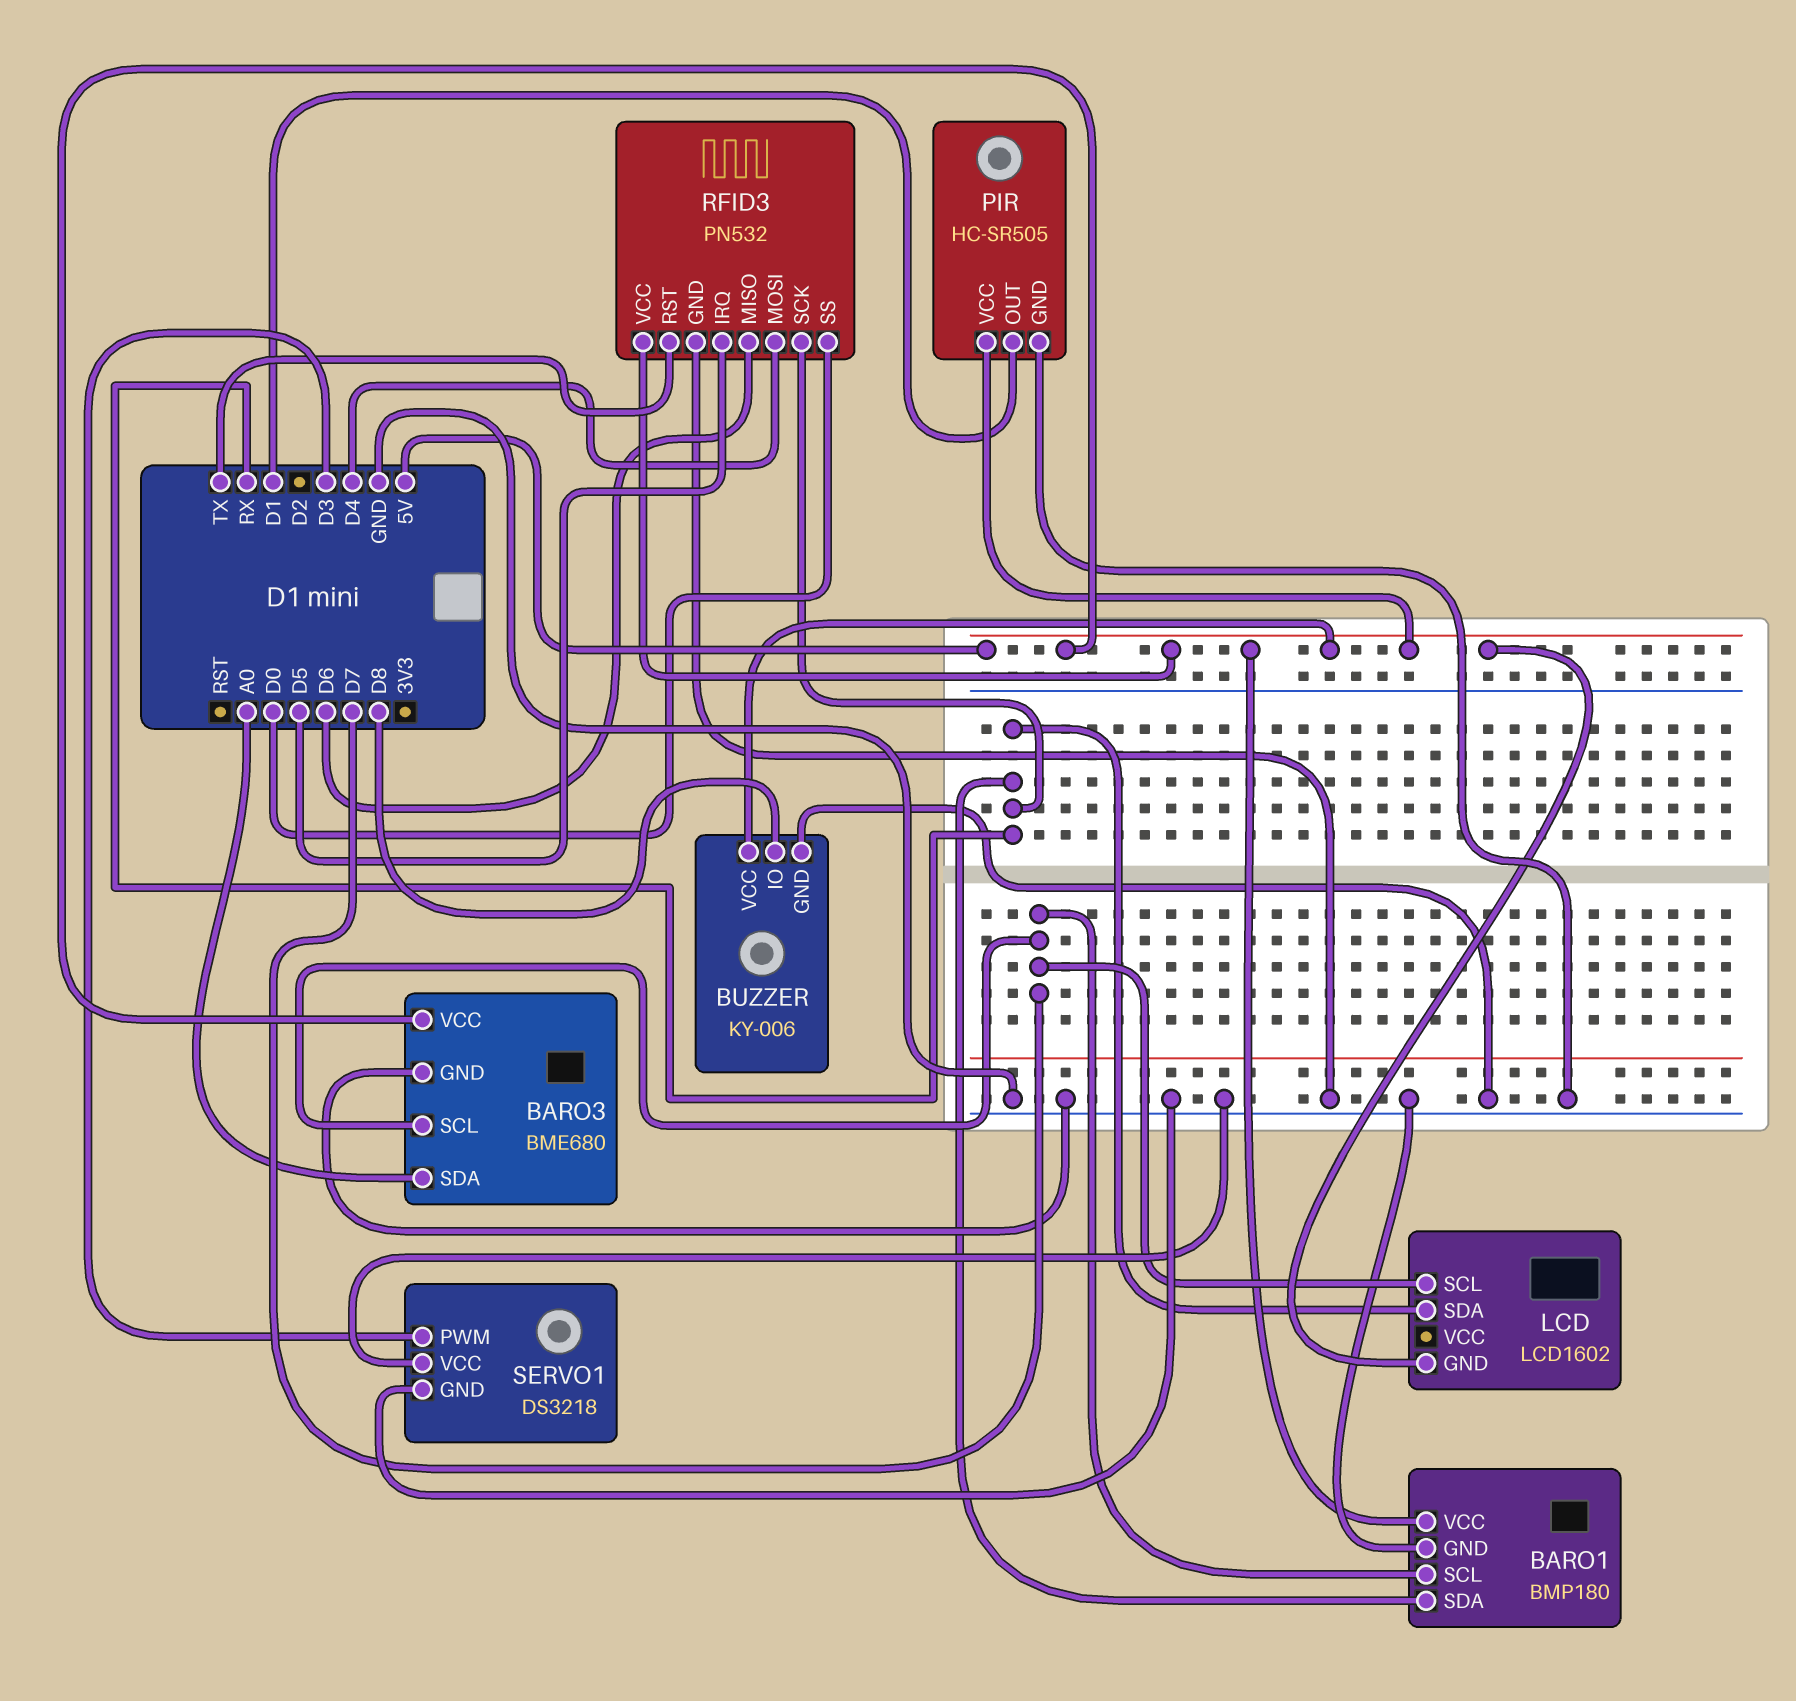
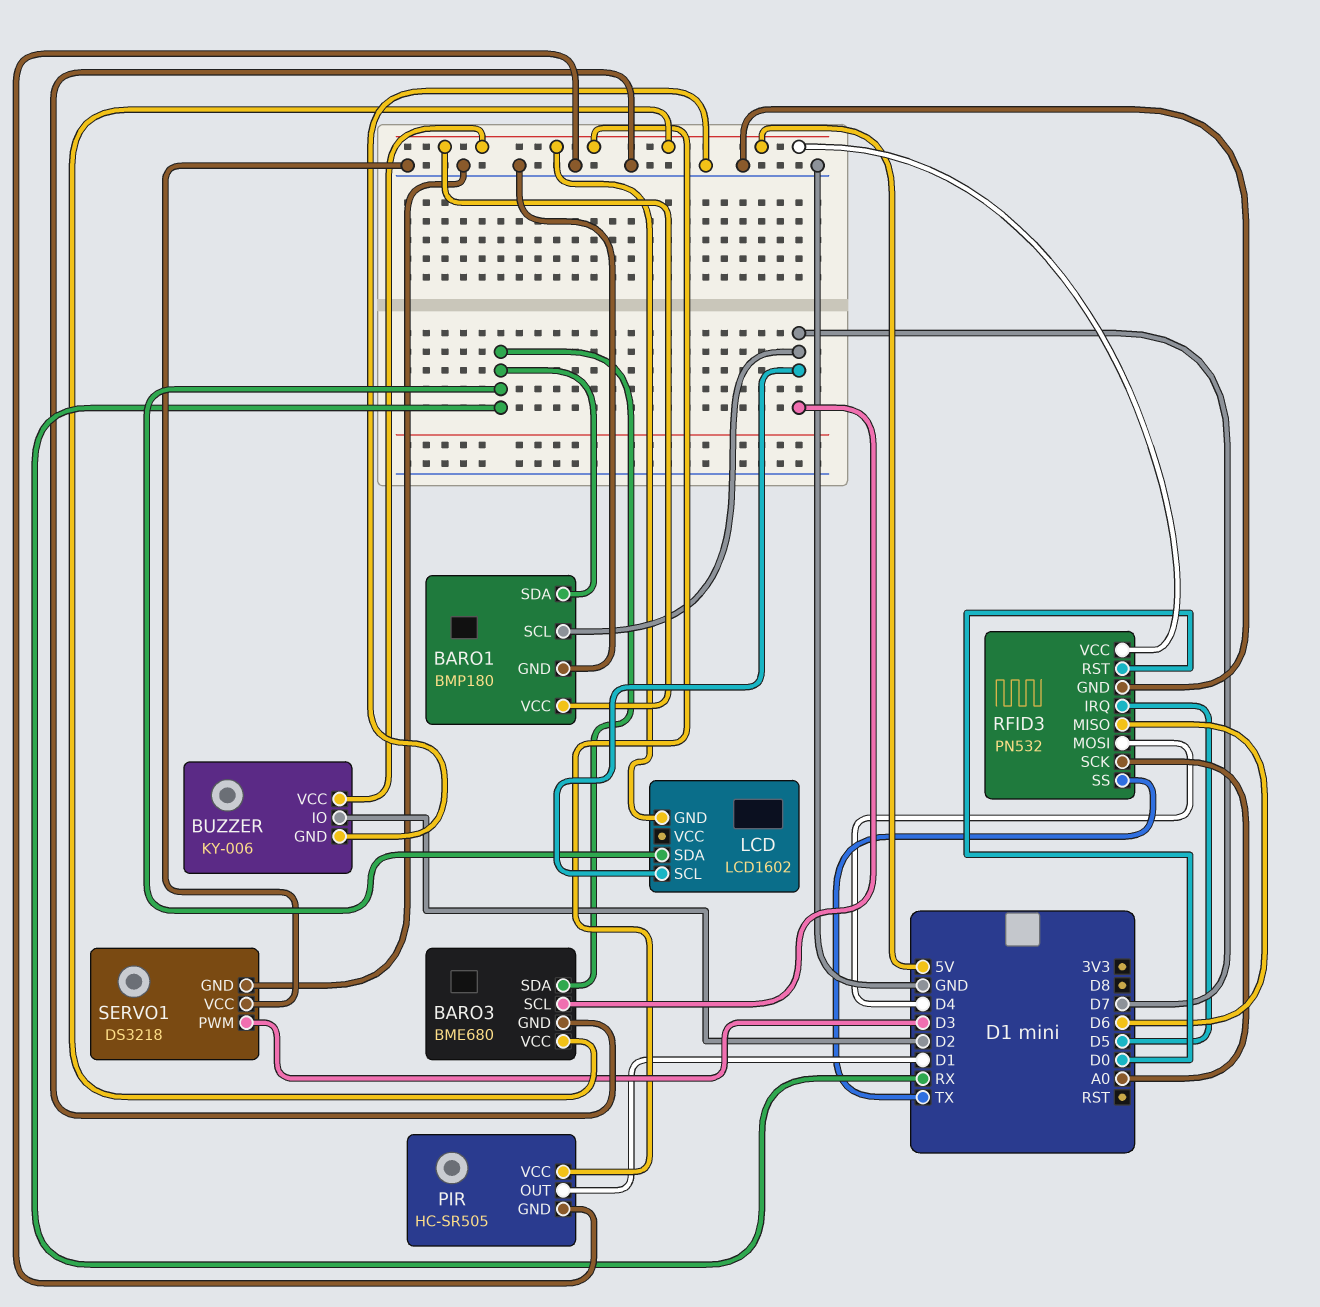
BARO3 pin SDA: A0 -> RX
BUZZER pin IO: D8 -> D2
RFID3 pin RST: TX -> D0
RFID3 pin SCK: RX -> A0
RFID3 pin SS: D0 -> TX

